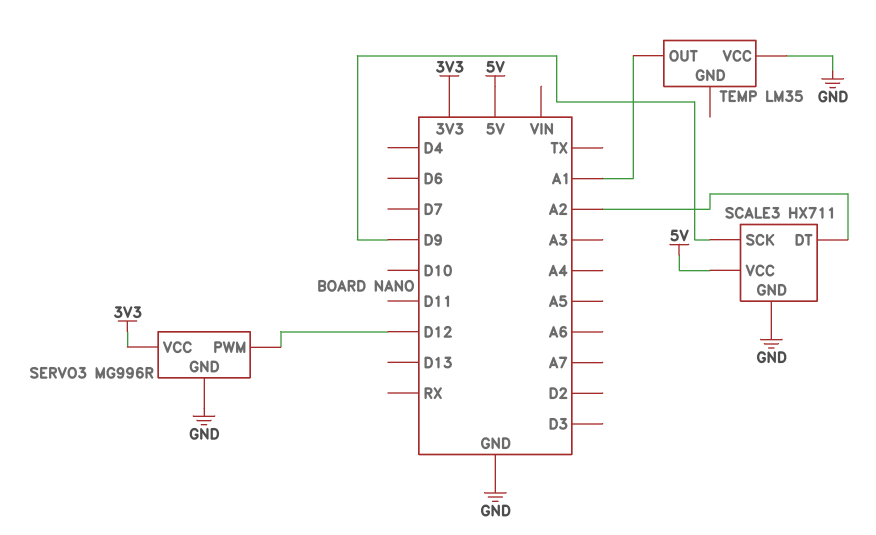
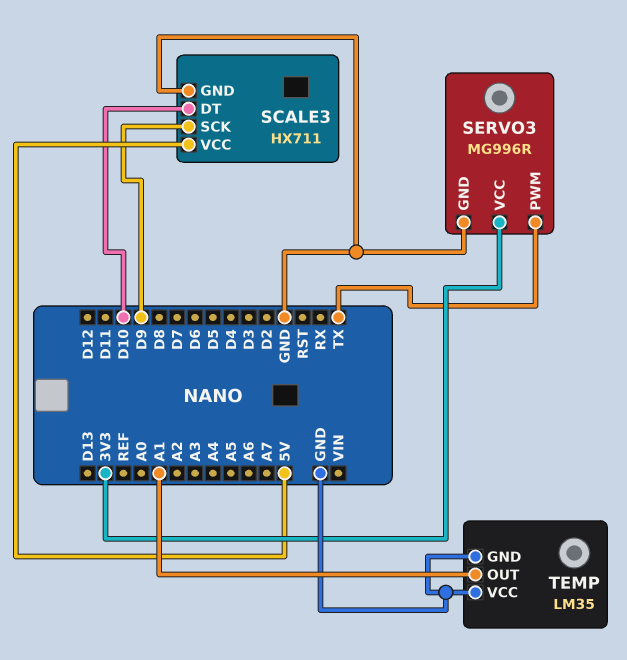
SCALE3 pin DT: A2 -> D10
SERVO3 pin PWM: D12 -> TX
TEMP pin GND: none -> GND

